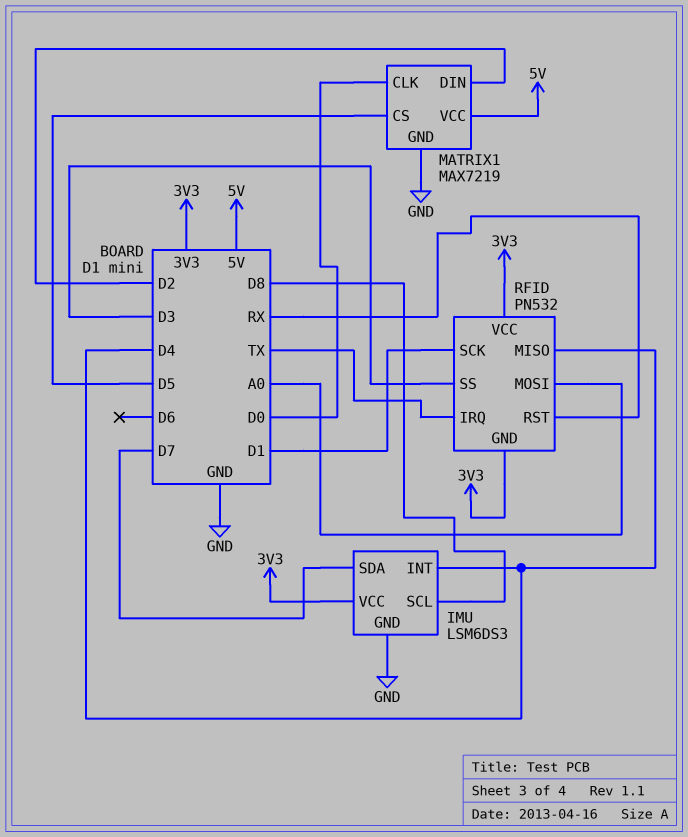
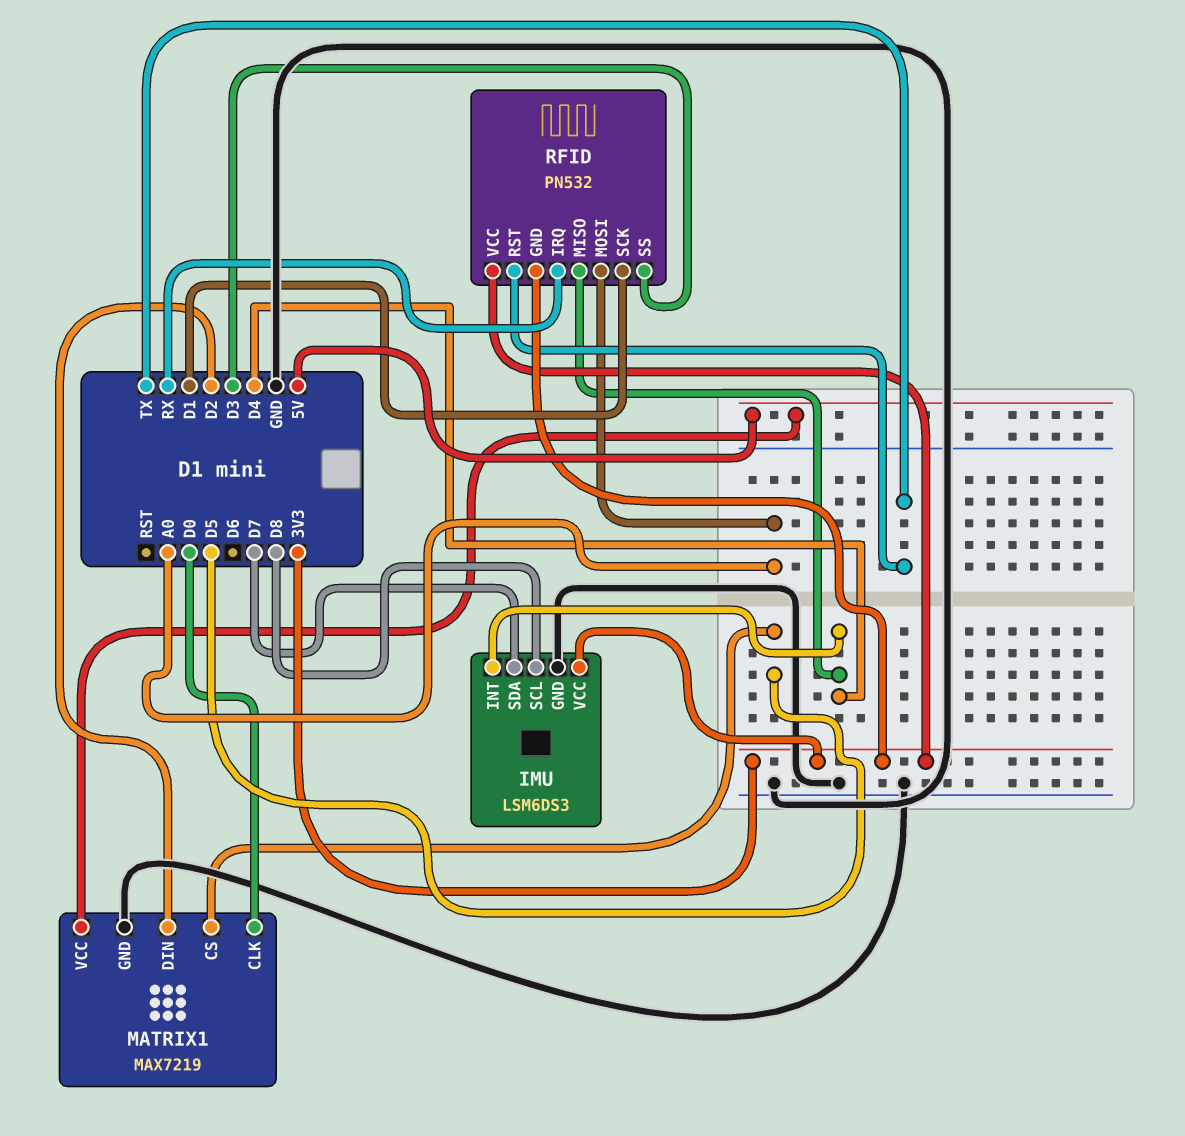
RFID pin IRQ: TX -> RX
RFID pin RST: RX -> TX

